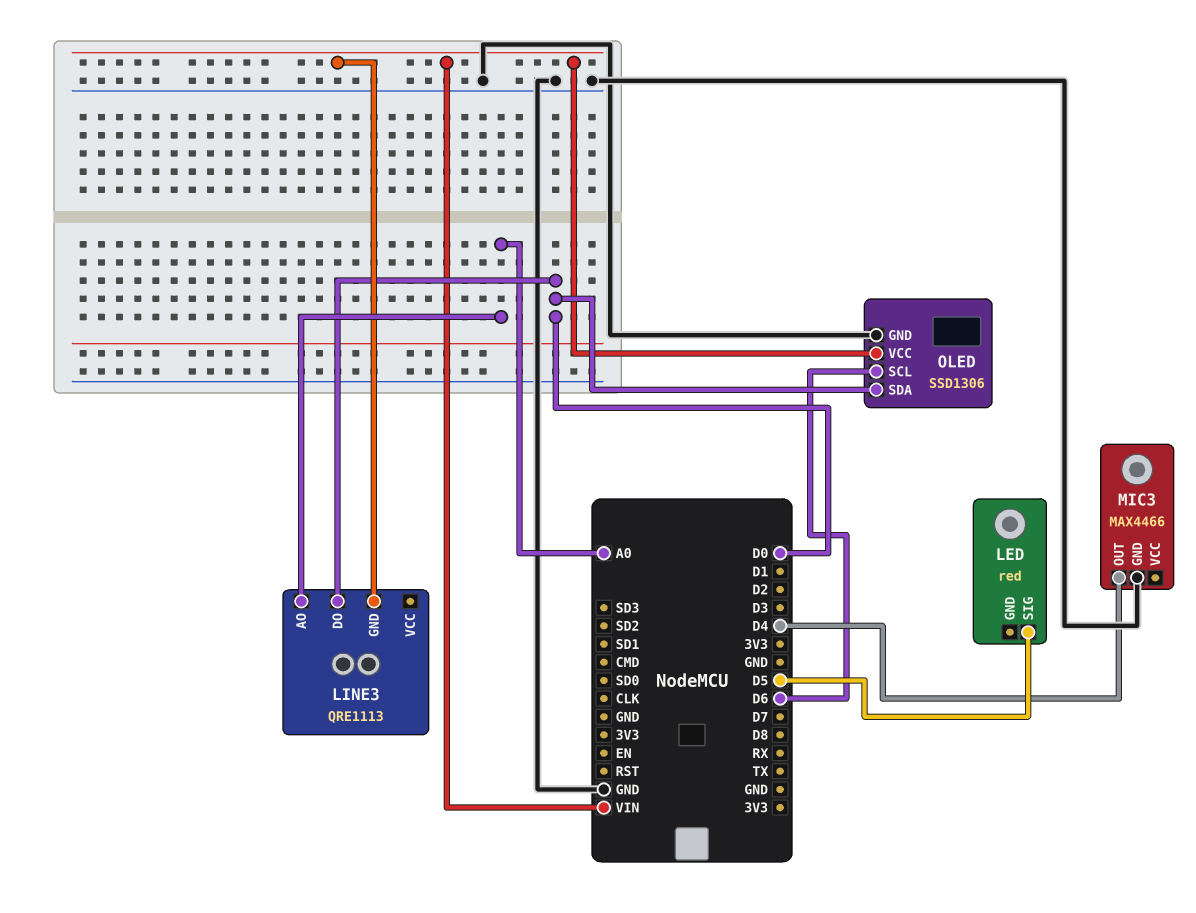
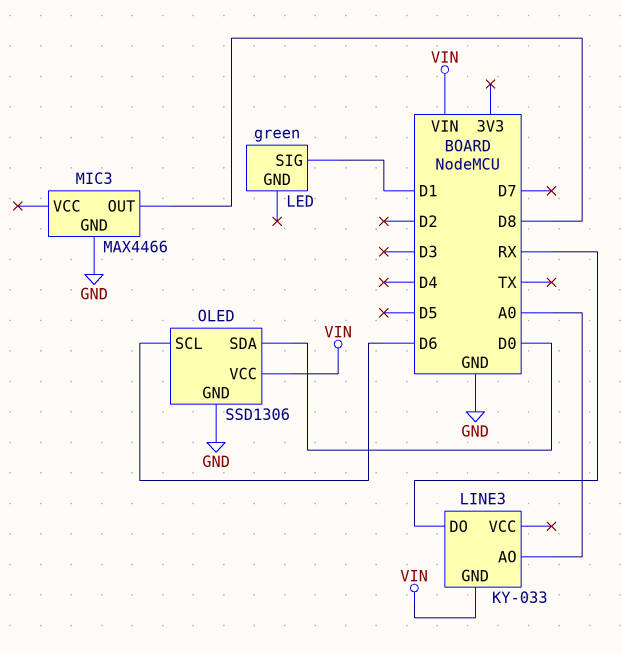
LED: red -> green
LED pin SIG: D5 -> D1
LINE3: QRE1113 -> KY-033
LINE3 pin DO: D0 -> RX
MIC3 pin OUT: D4 -> D8

